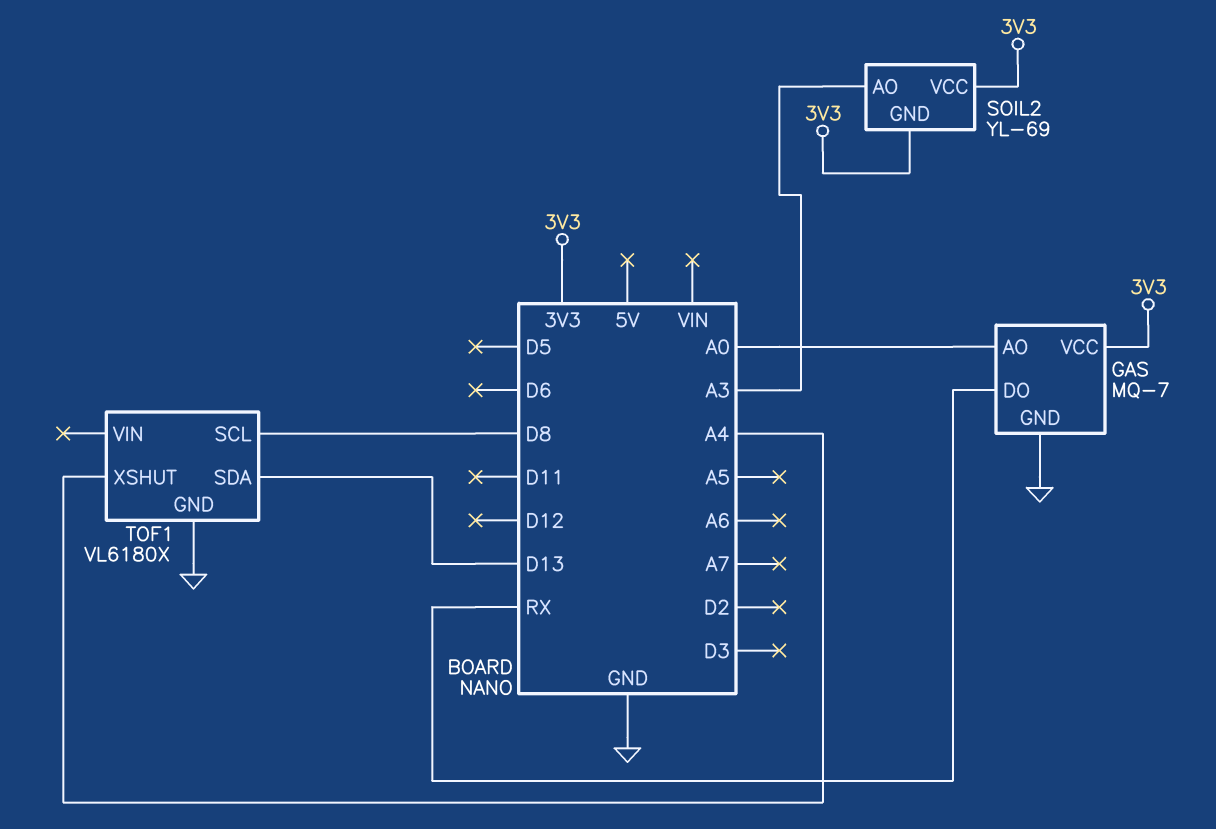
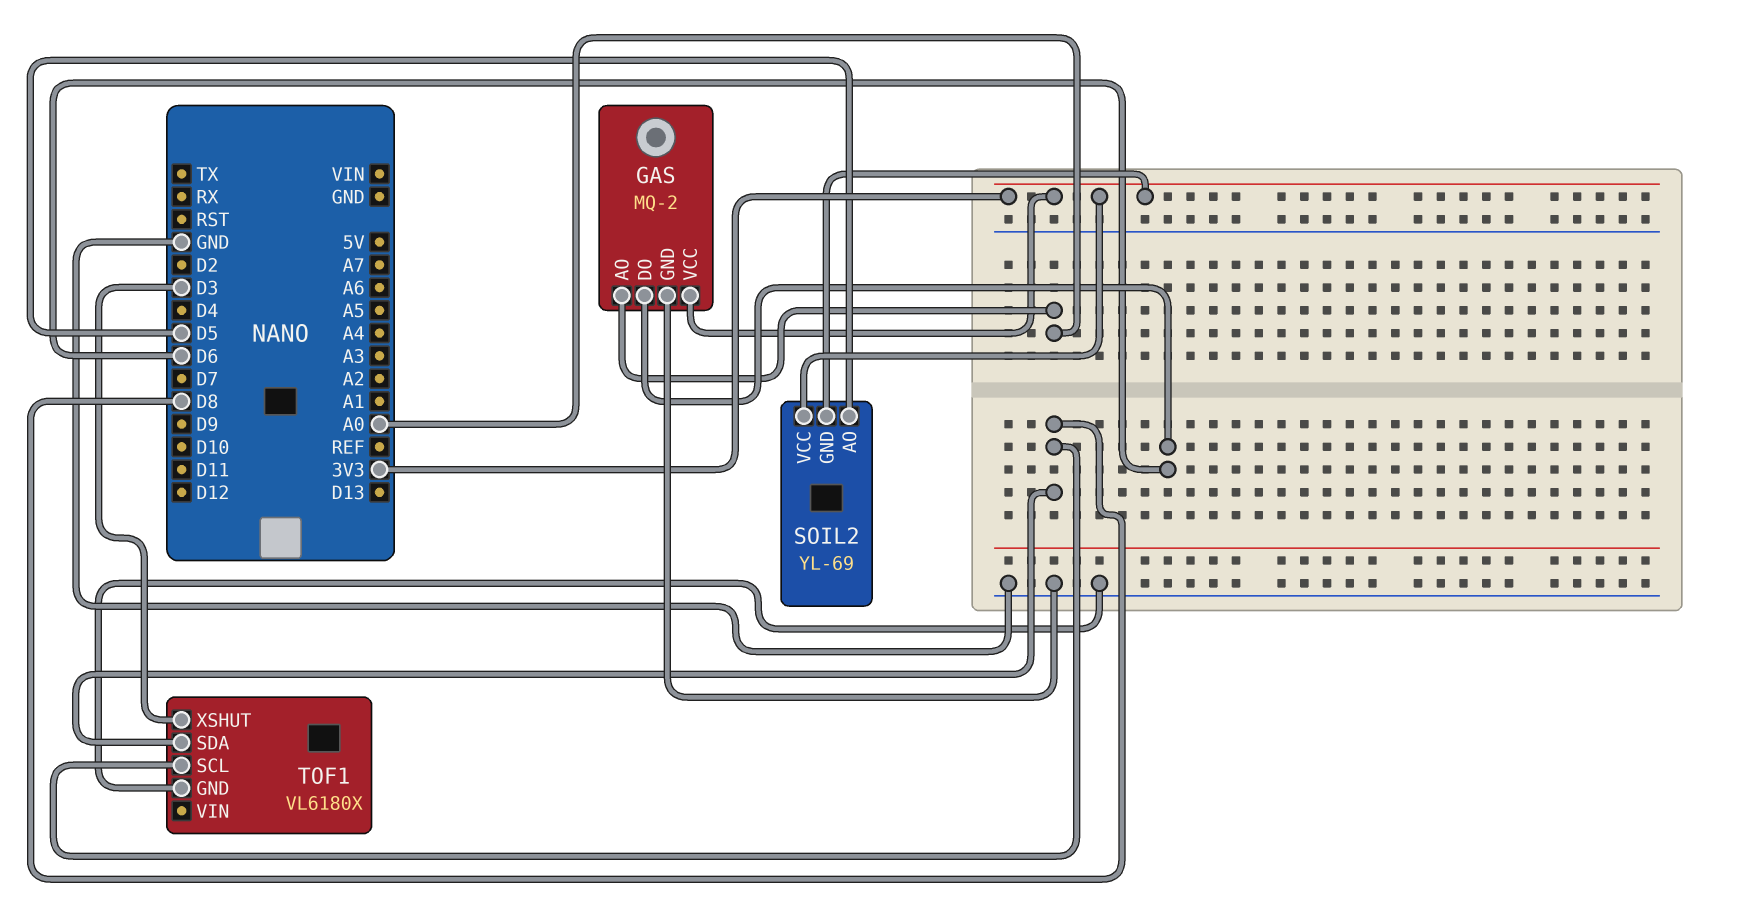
GAS: MQ-7 -> MQ-2
GAS pin DO: RX -> D6
SOIL2 pin AO: A3 -> D5
TOF1 pin SDA: D13 -> D8
TOF1 pin XSHUT: A4 -> D3

